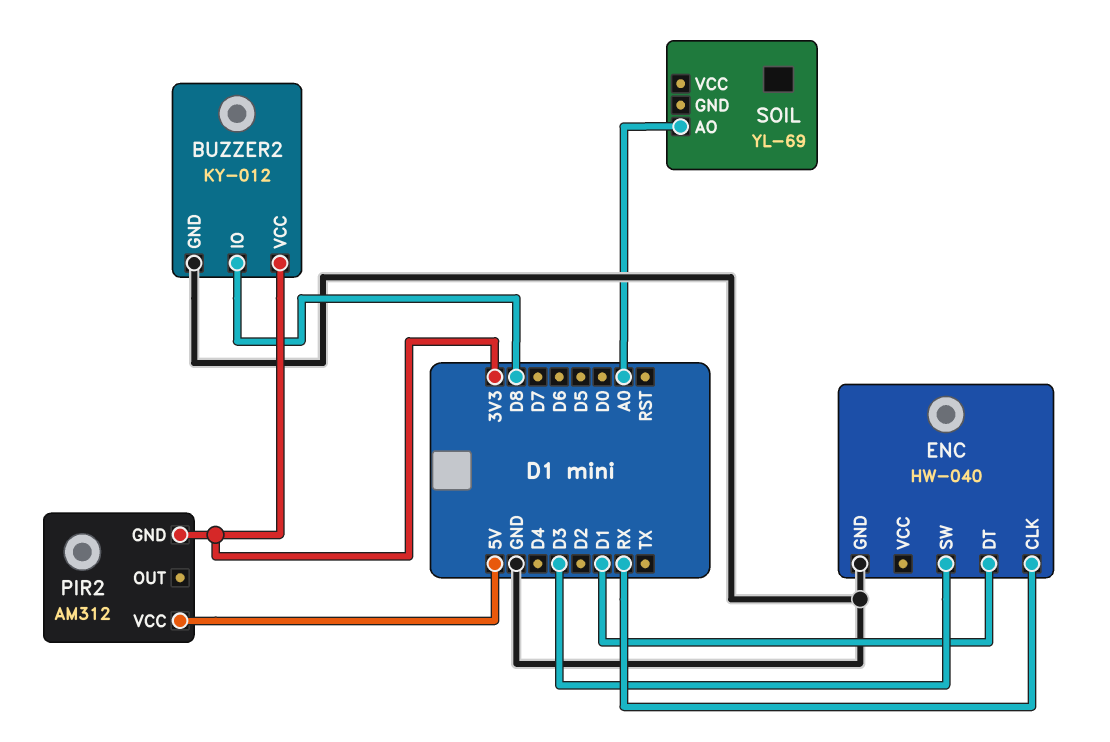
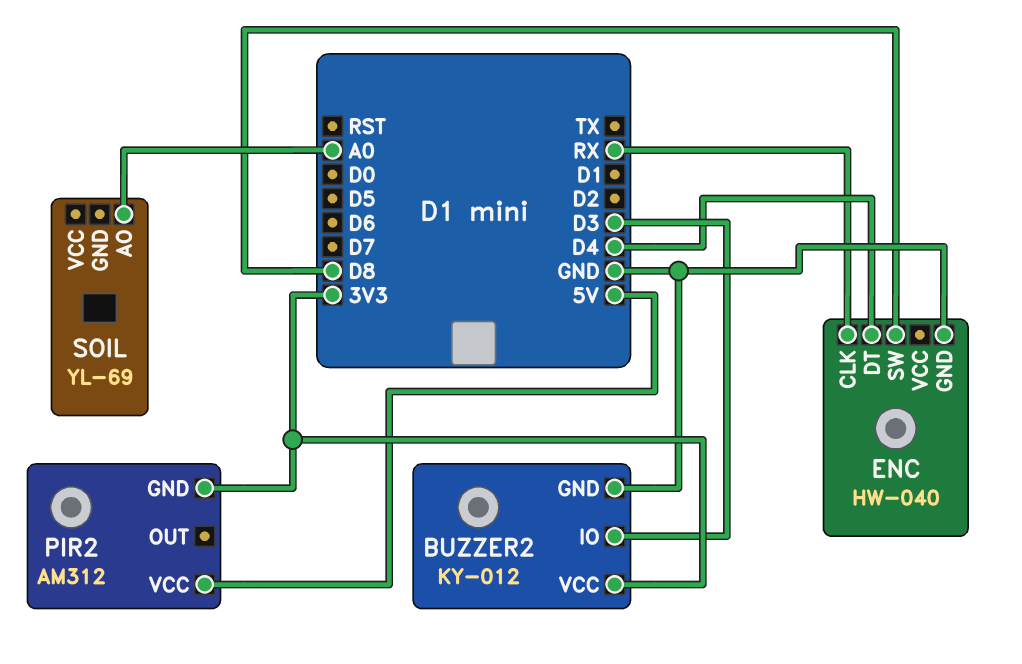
BUZZER2 pin IO: D8 -> D3
ENC pin DT: D1 -> D4
ENC pin SW: D3 -> D8

